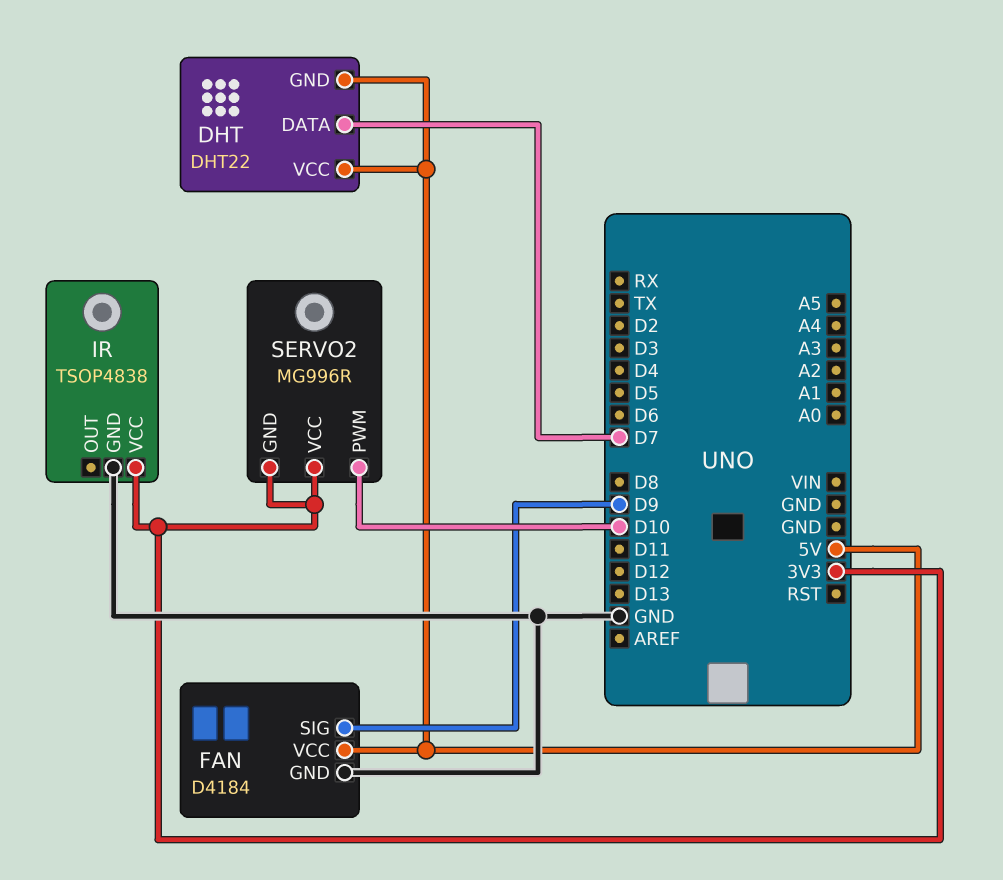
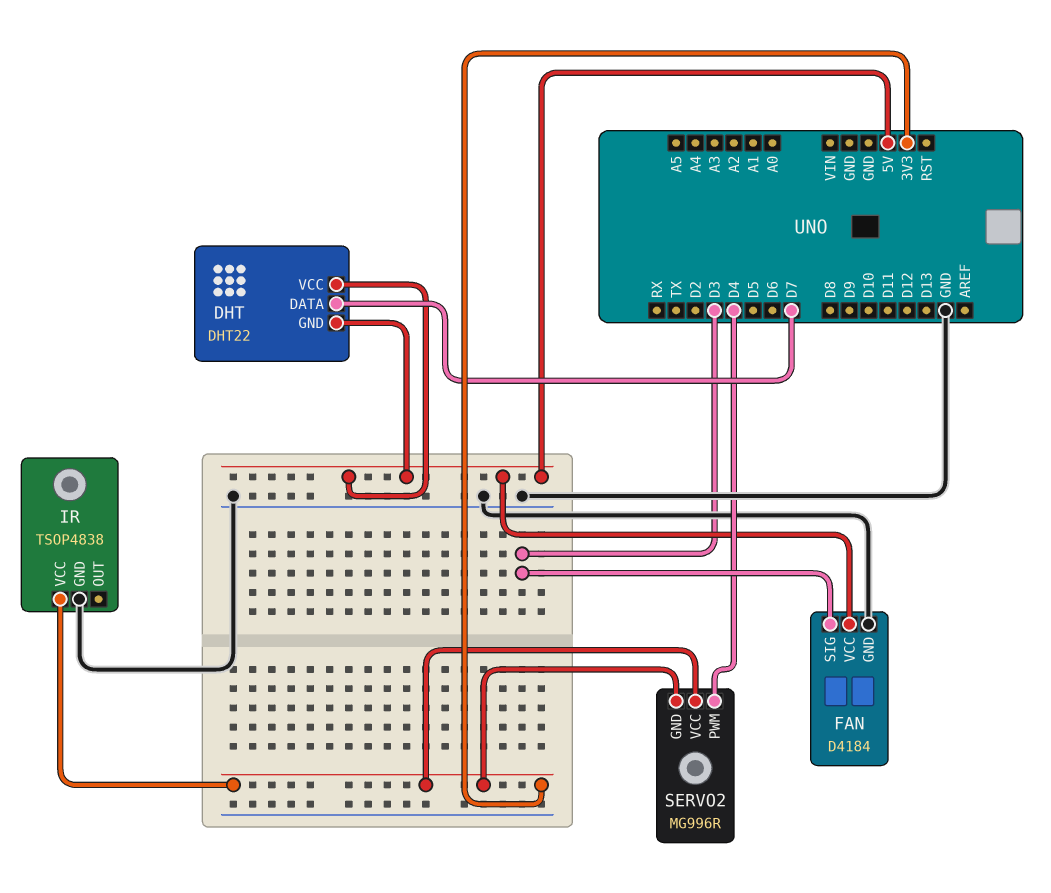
FAN pin SIG: D9 -> D3
SERVO2 pin PWM: D10 -> D4

